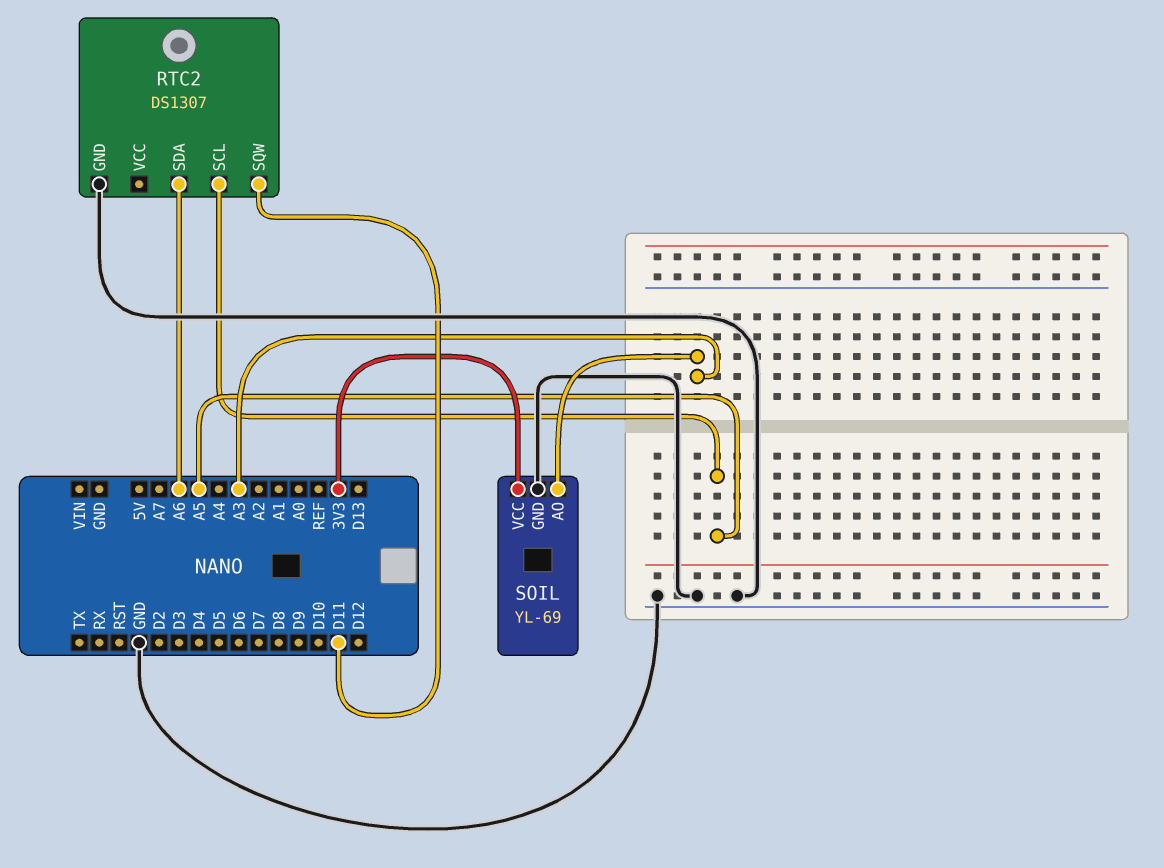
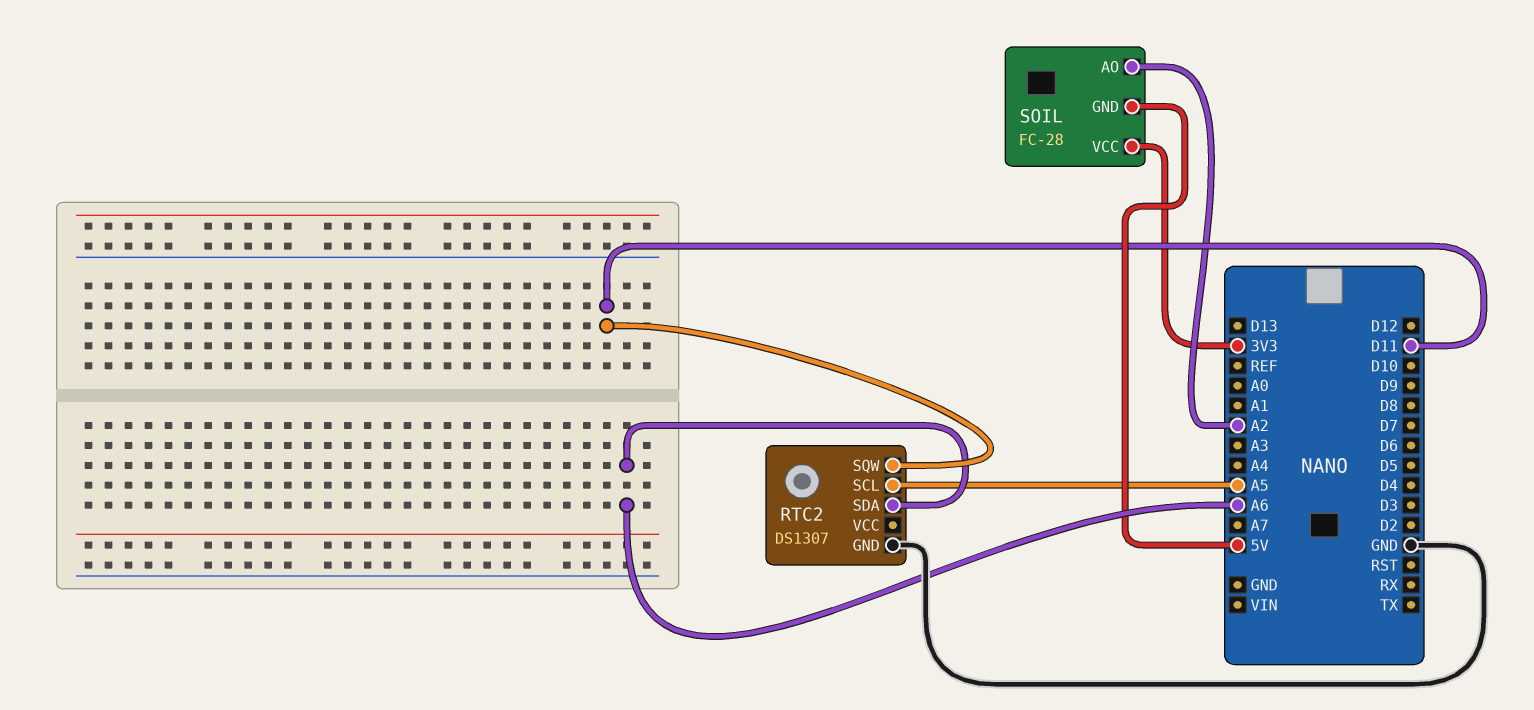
SOIL: YL-69 -> FC-28
SOIL pin AO: A3 -> A2
SOIL pin GND: GND -> 5V

